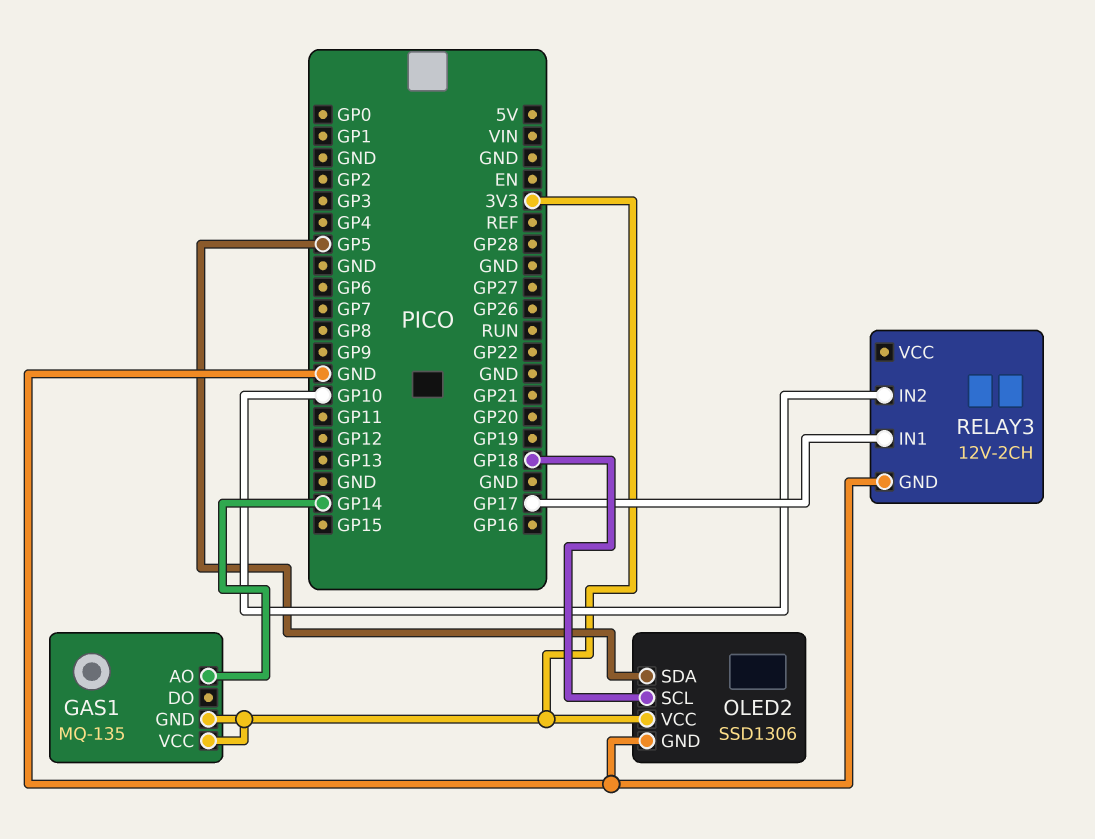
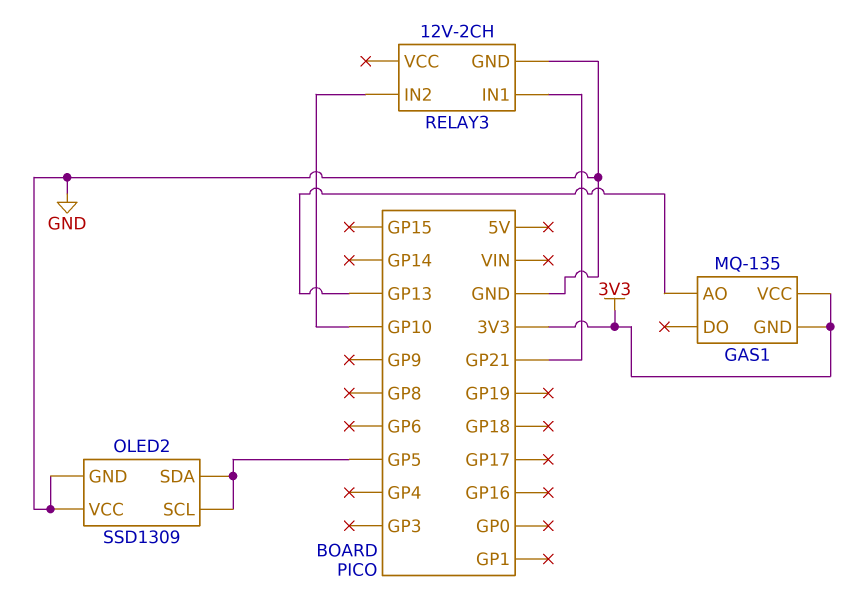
GAS1 pin AO: GP14 -> GP13
OLED2: SSD1306 -> SSD1309
OLED2 pin SCL: GP18 -> GP5
OLED2 pin VCC: 3V3 -> GND
RELAY3 pin IN1: GP17 -> GP21

